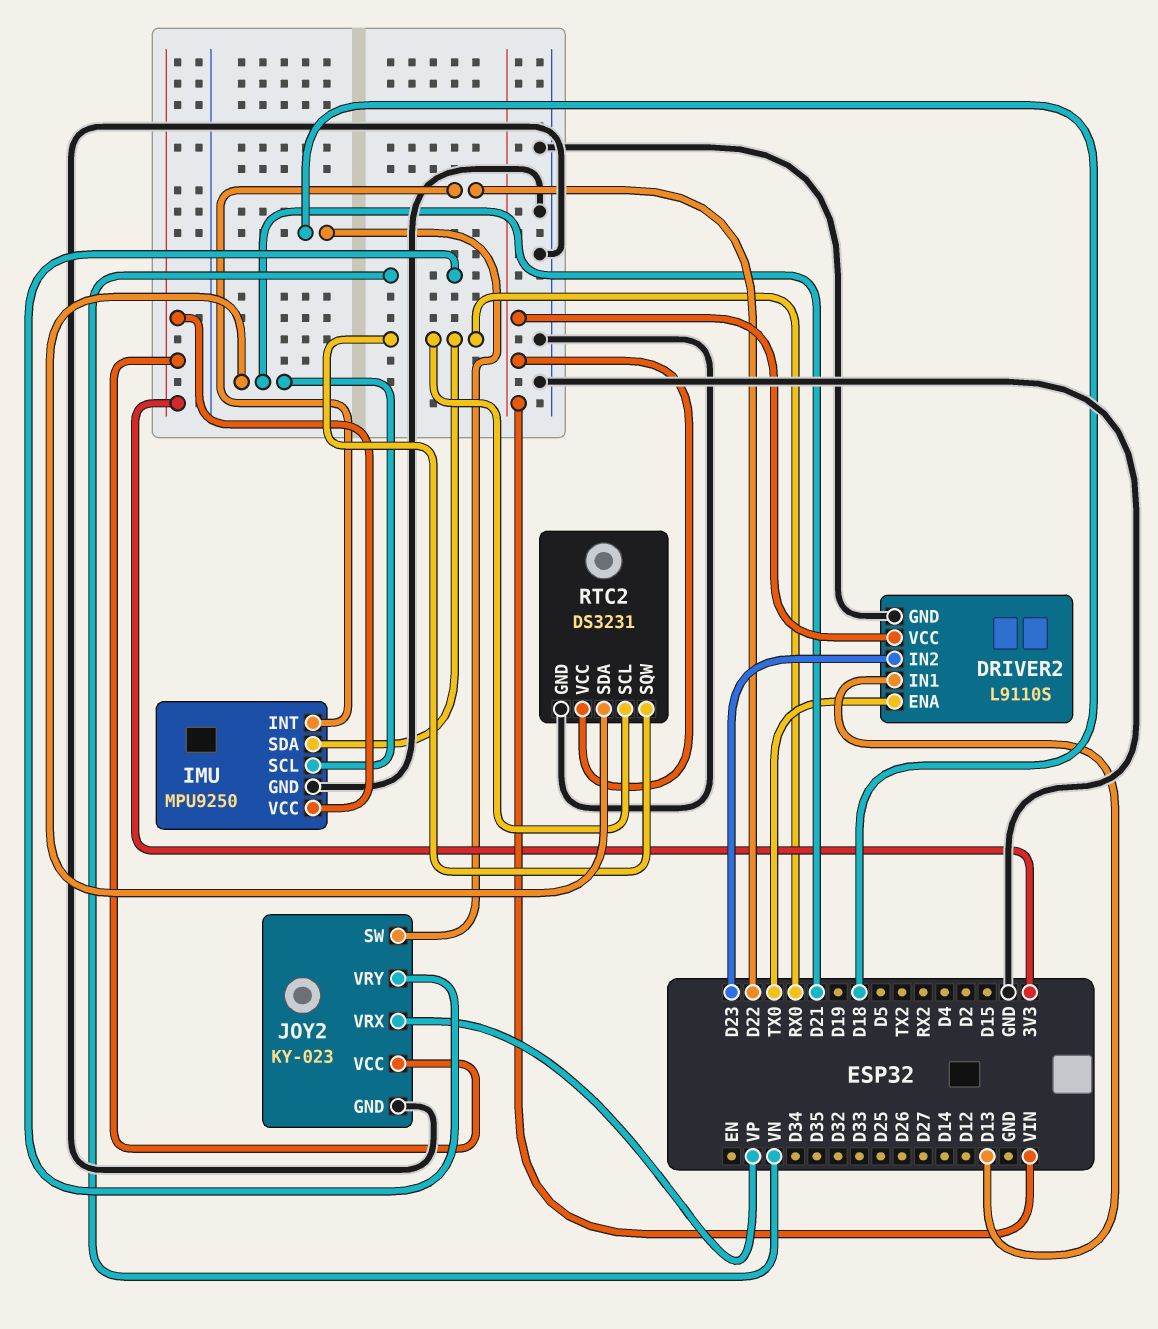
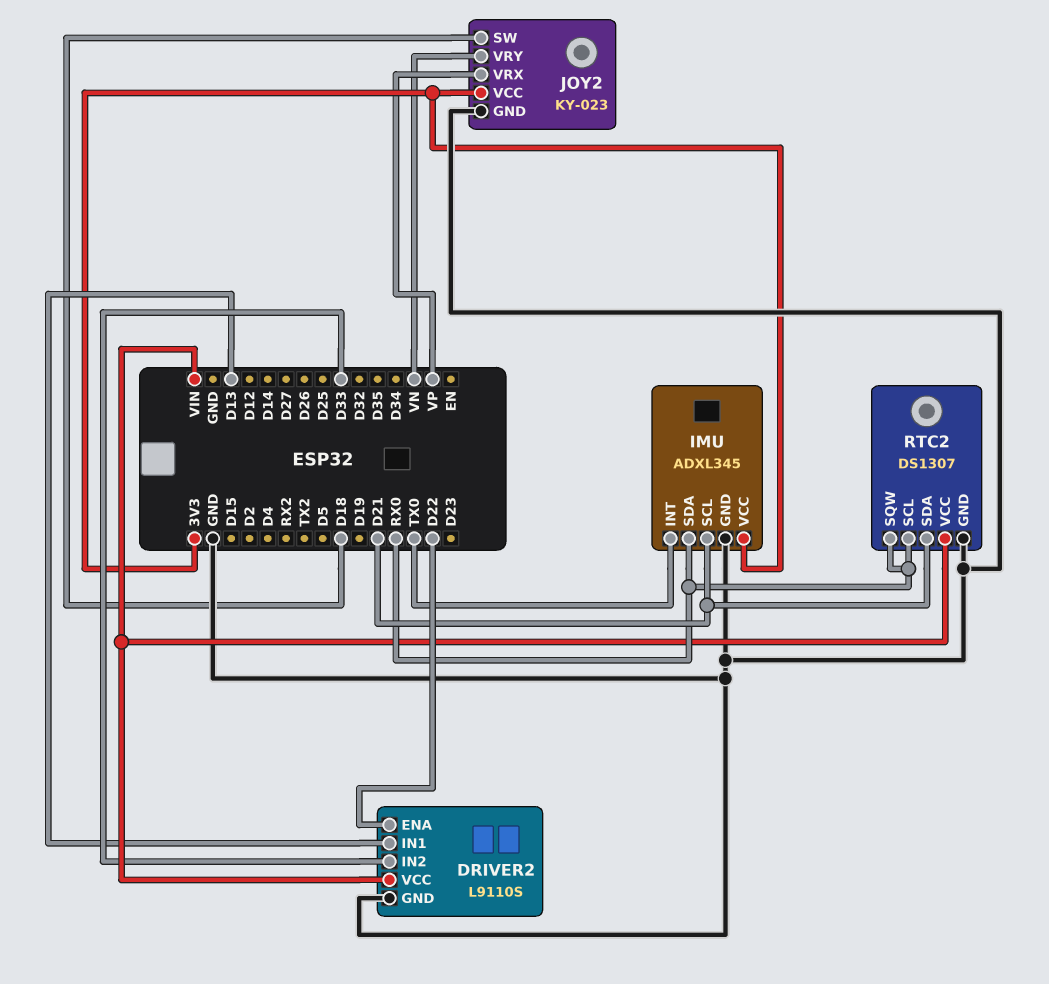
DRIVER2 pin ENA: TX0 -> D22
DRIVER2 pin IN2: D23 -> D33
IMU: MPU9250 -> ADXL345
IMU pin INT: D22 -> TX0
RTC2: DS3231 -> DS1307

